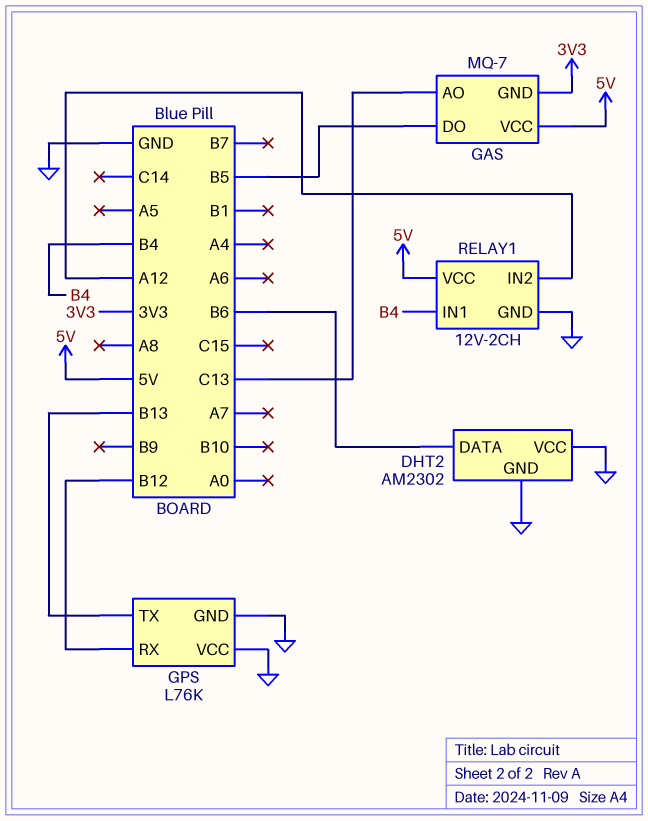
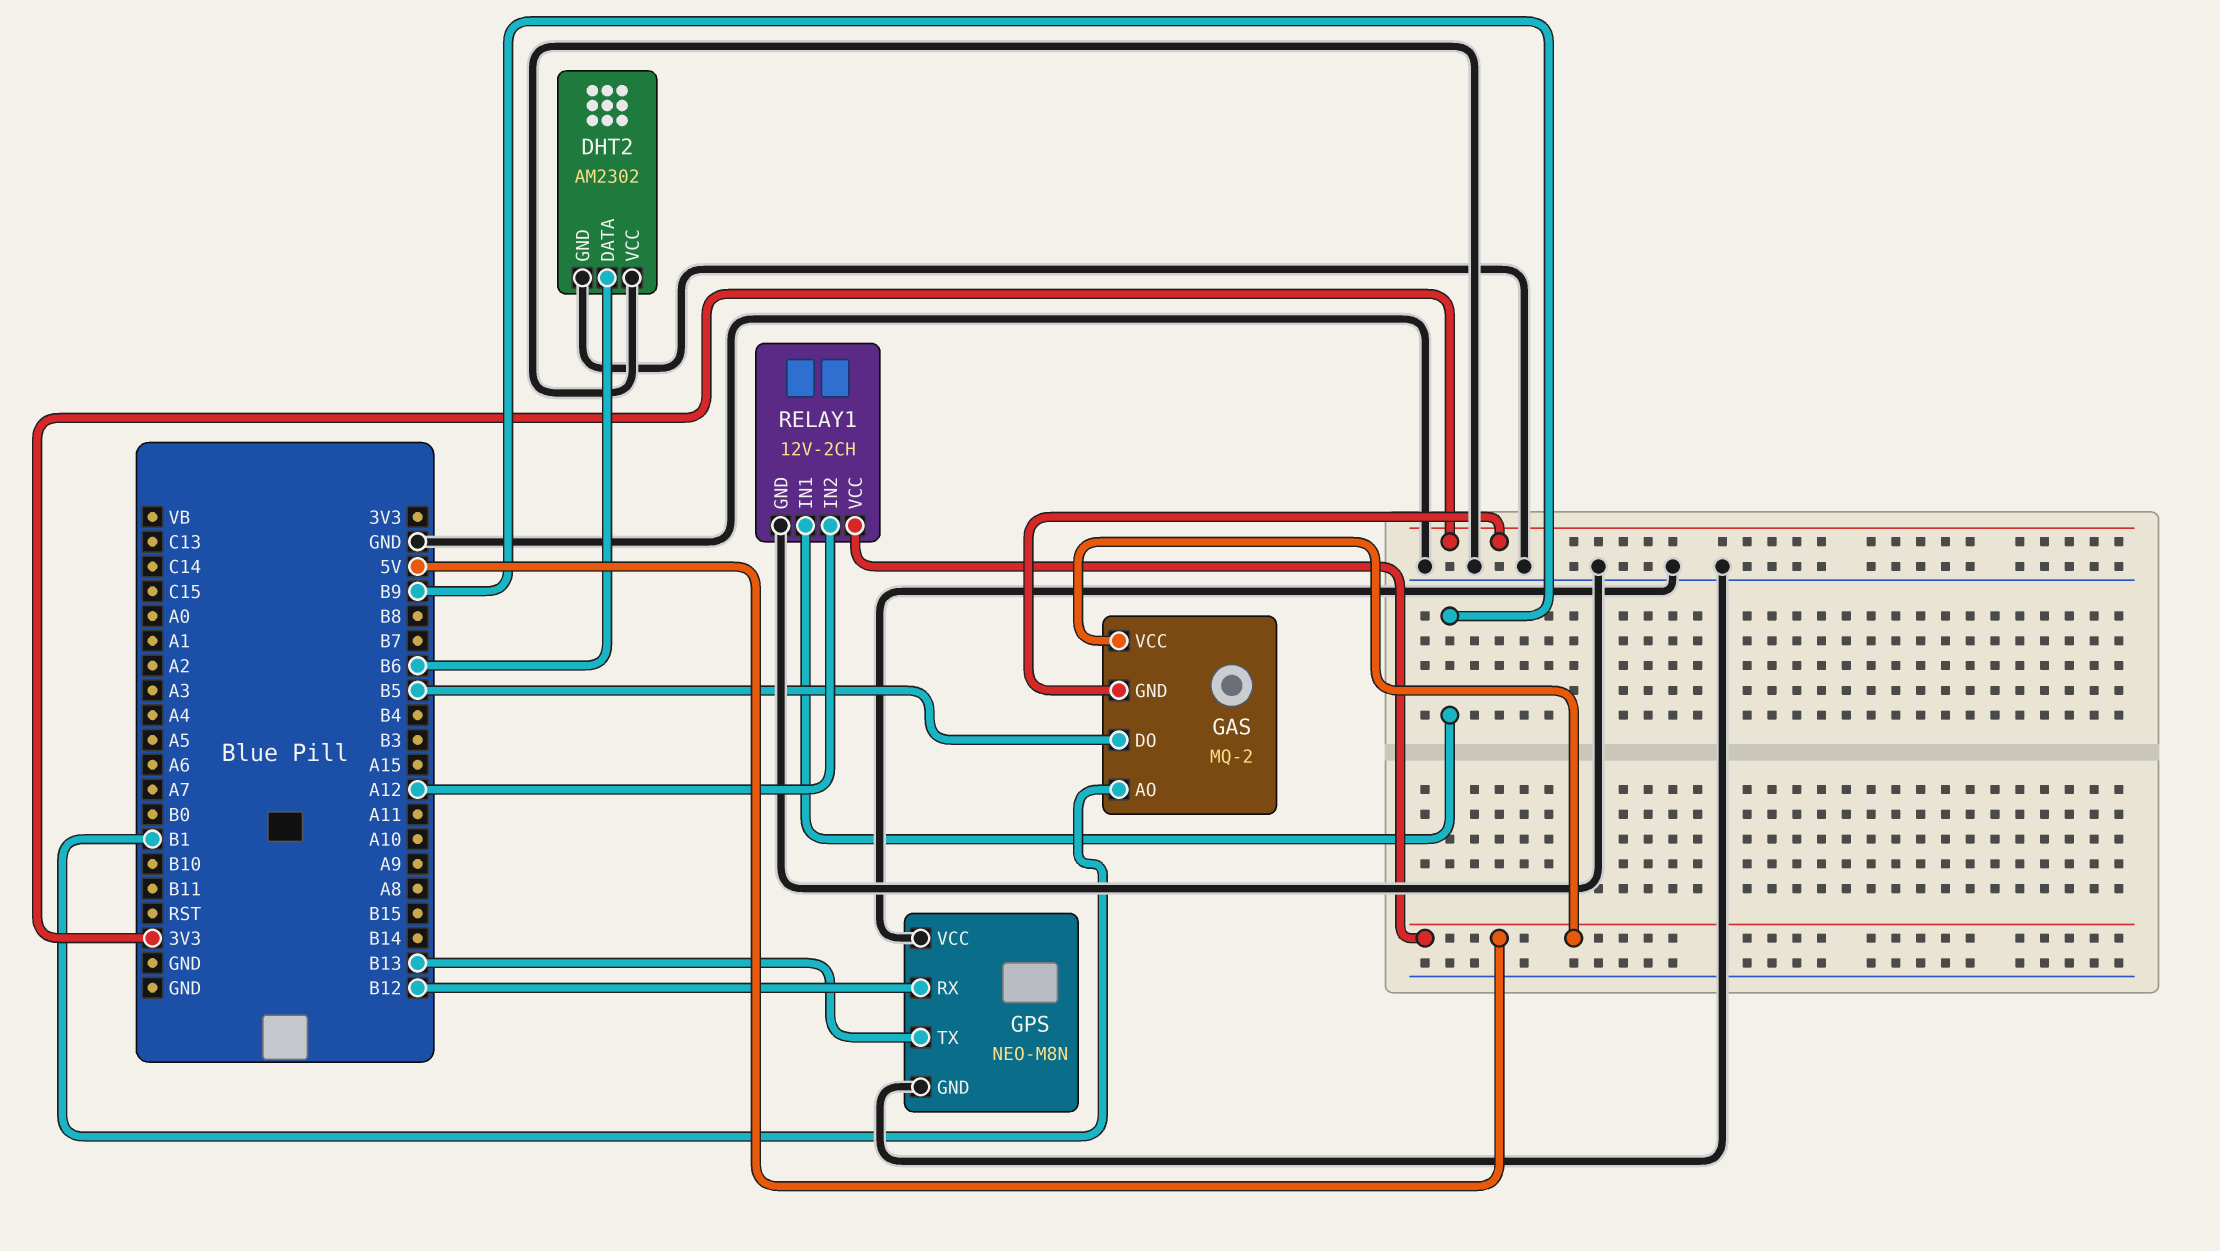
GAS: MQ-7 -> MQ-2
GAS pin AO: C13 -> B1
GPS: L76K -> NEO-M8N
RELAY1 pin IN1: B4 -> B9

